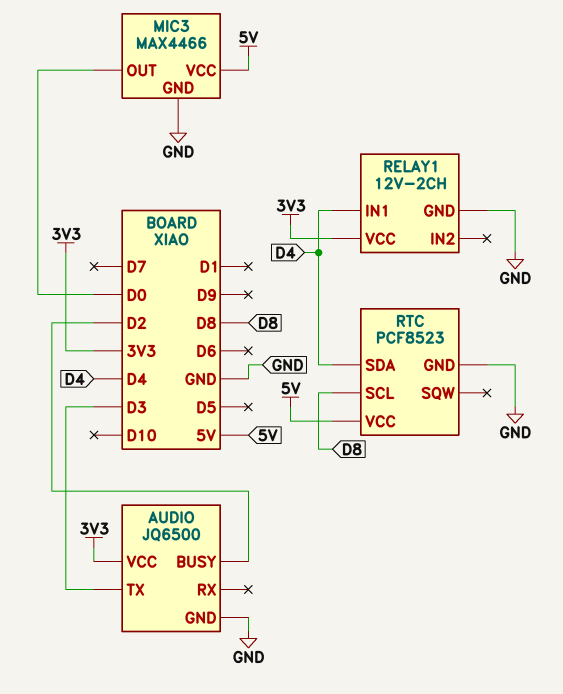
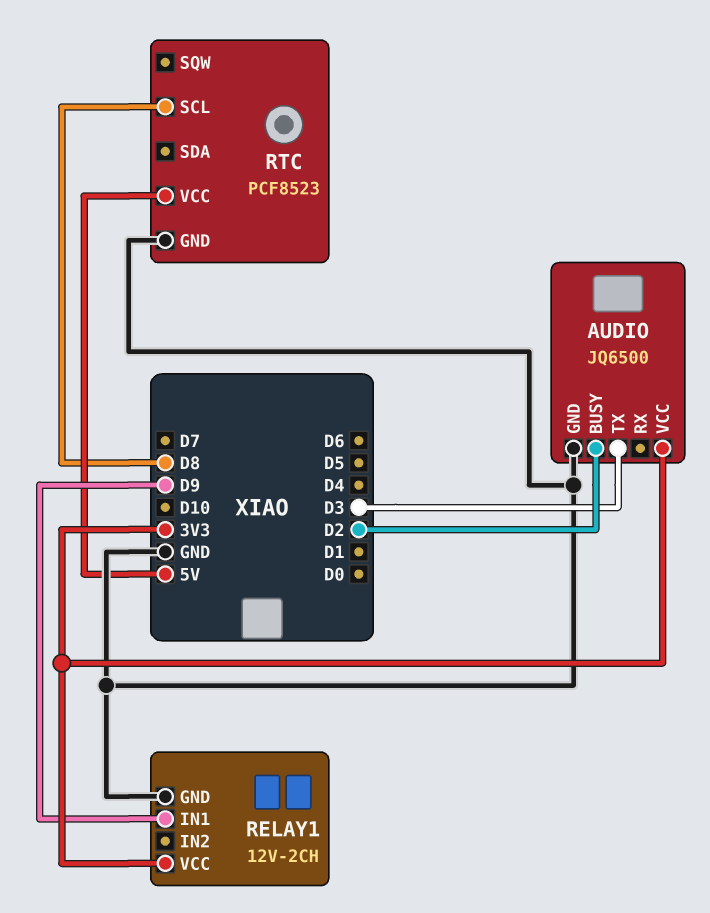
MIC3: MAX4466 -> none
MIC3 pin GND: GND -> none
MIC3 pin OUT: D0 -> none
MIC3 pin VCC: 5V -> none
RELAY1 pin IN1: D4 -> D9
RTC pin SDA: D4 -> none

